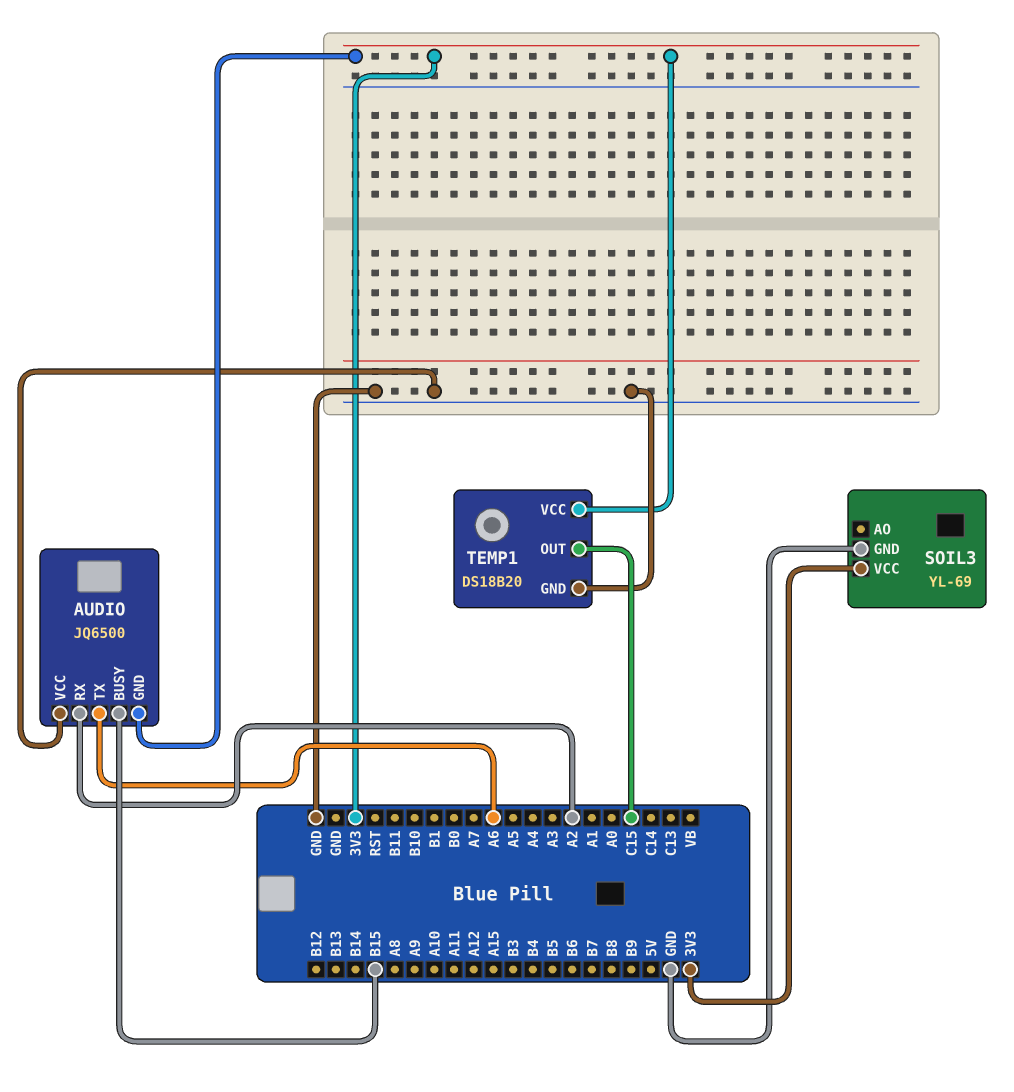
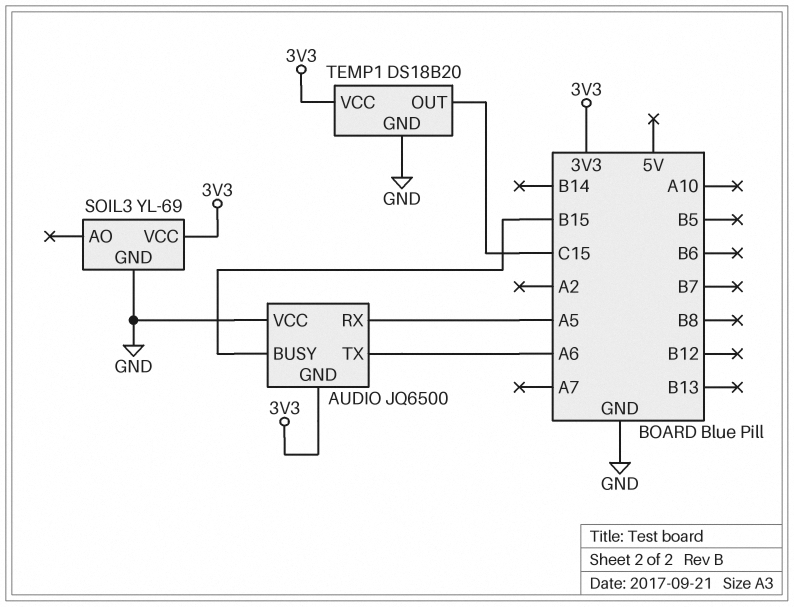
AUDIO pin RX: A2 -> A5

